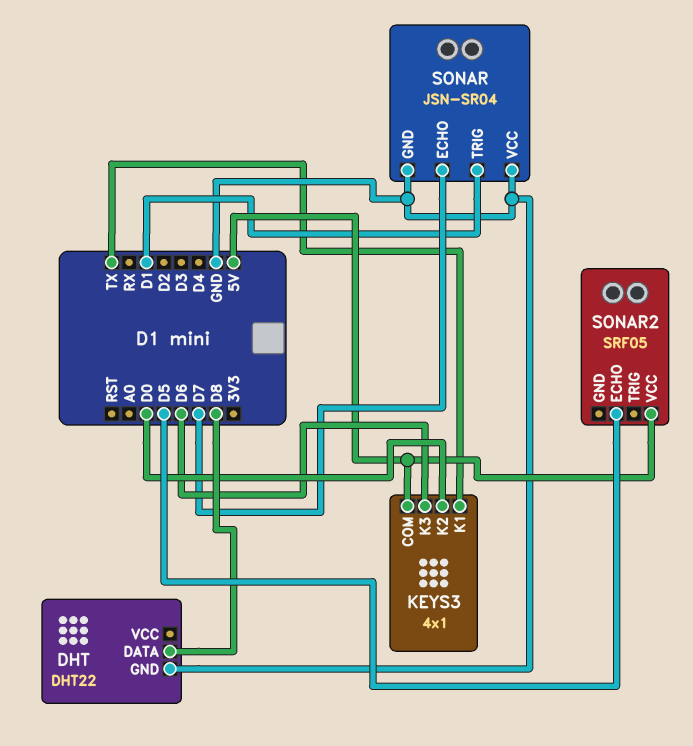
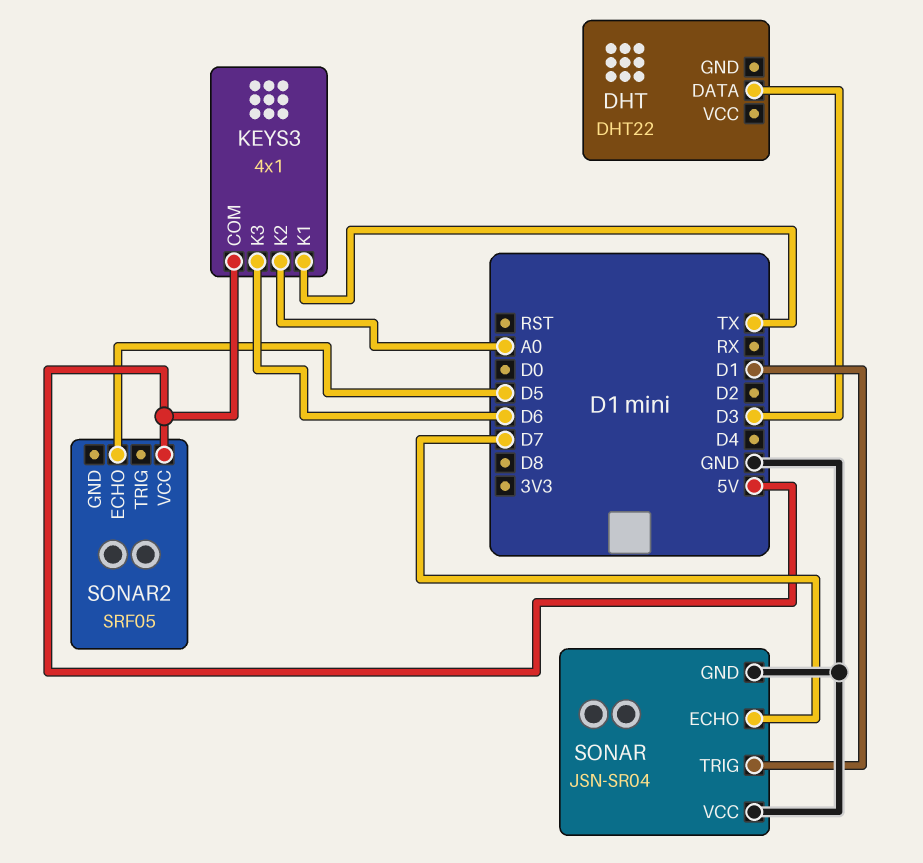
DHT pin DATA: D8 -> D3
DHT pin GND: GND -> none
KEYS3 pin K2: D0 -> A0

